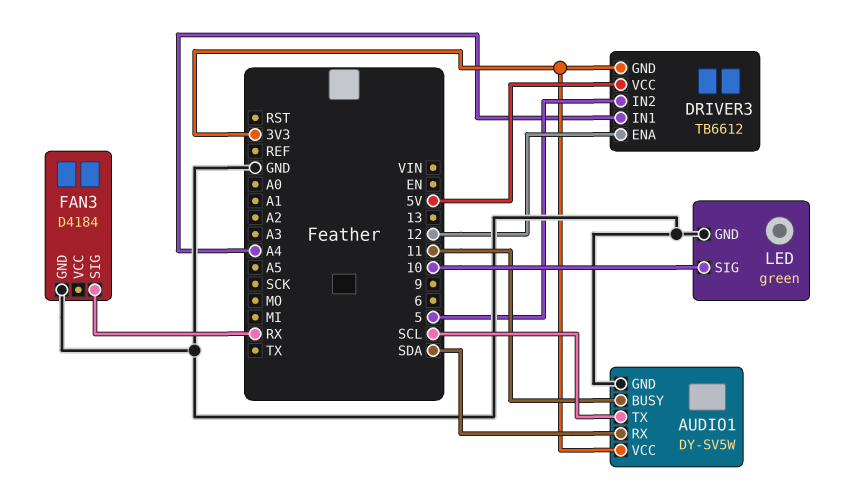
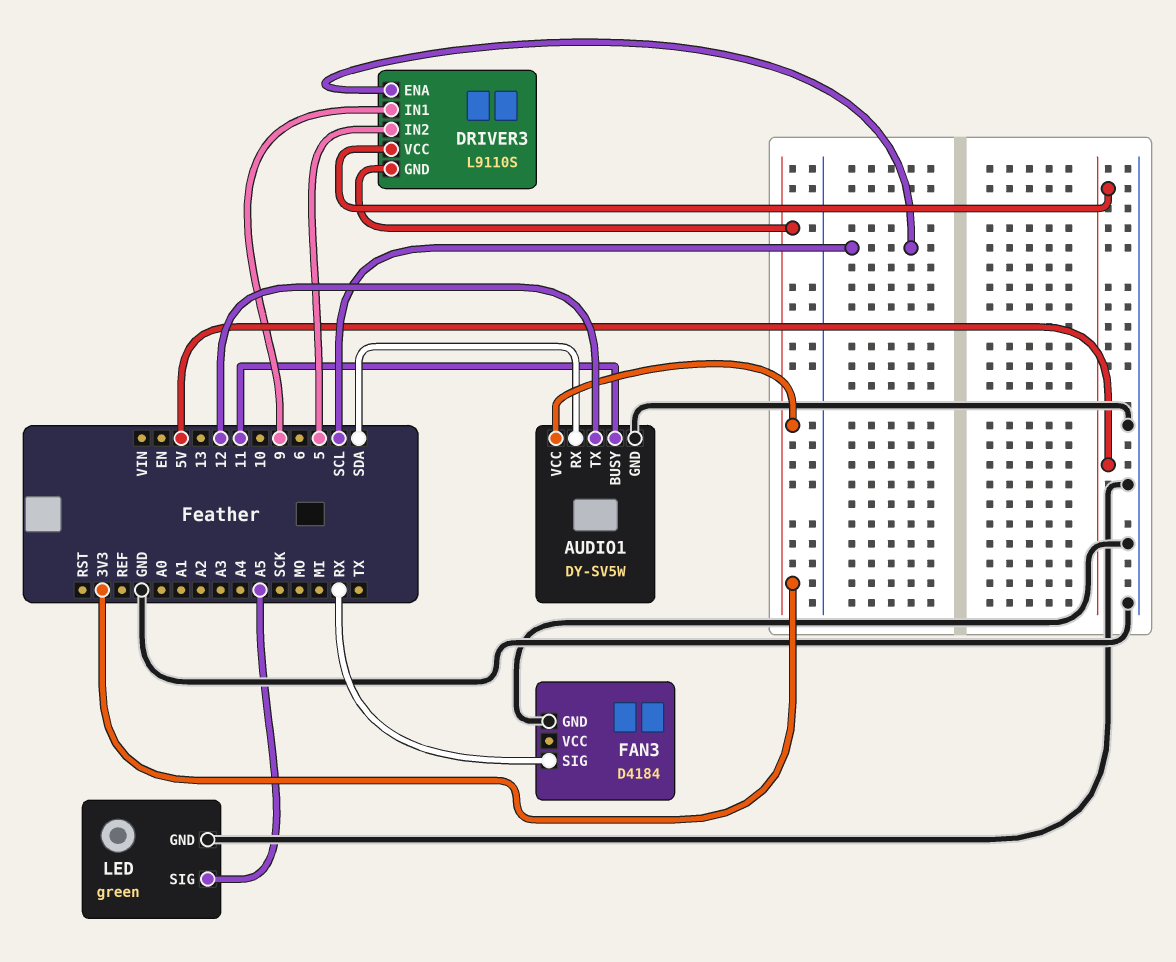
AUDIO1 pin TX: SCL -> 12
DRIVER3: TB6612 -> L9110S
DRIVER3 pin ENA: 12 -> SCL
DRIVER3 pin IN1: A4 -> 9
LED pin SIG: 10 -> A5

